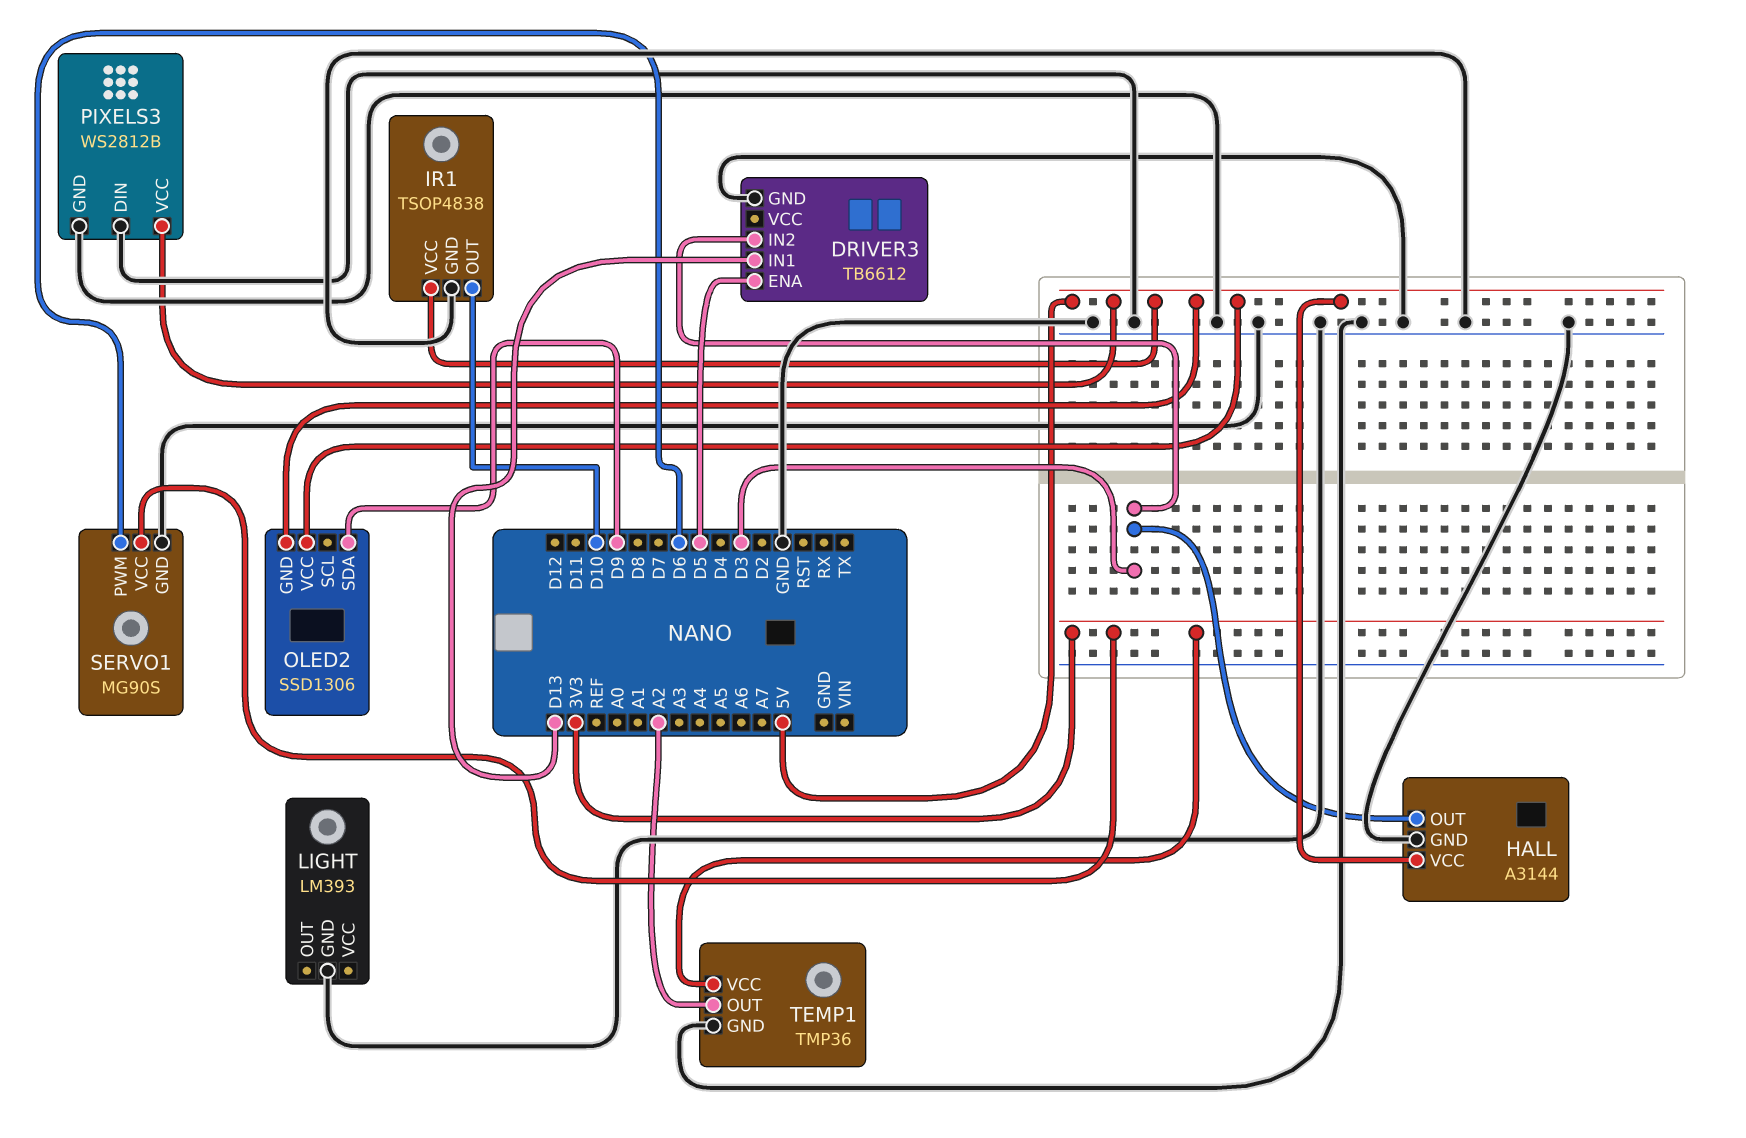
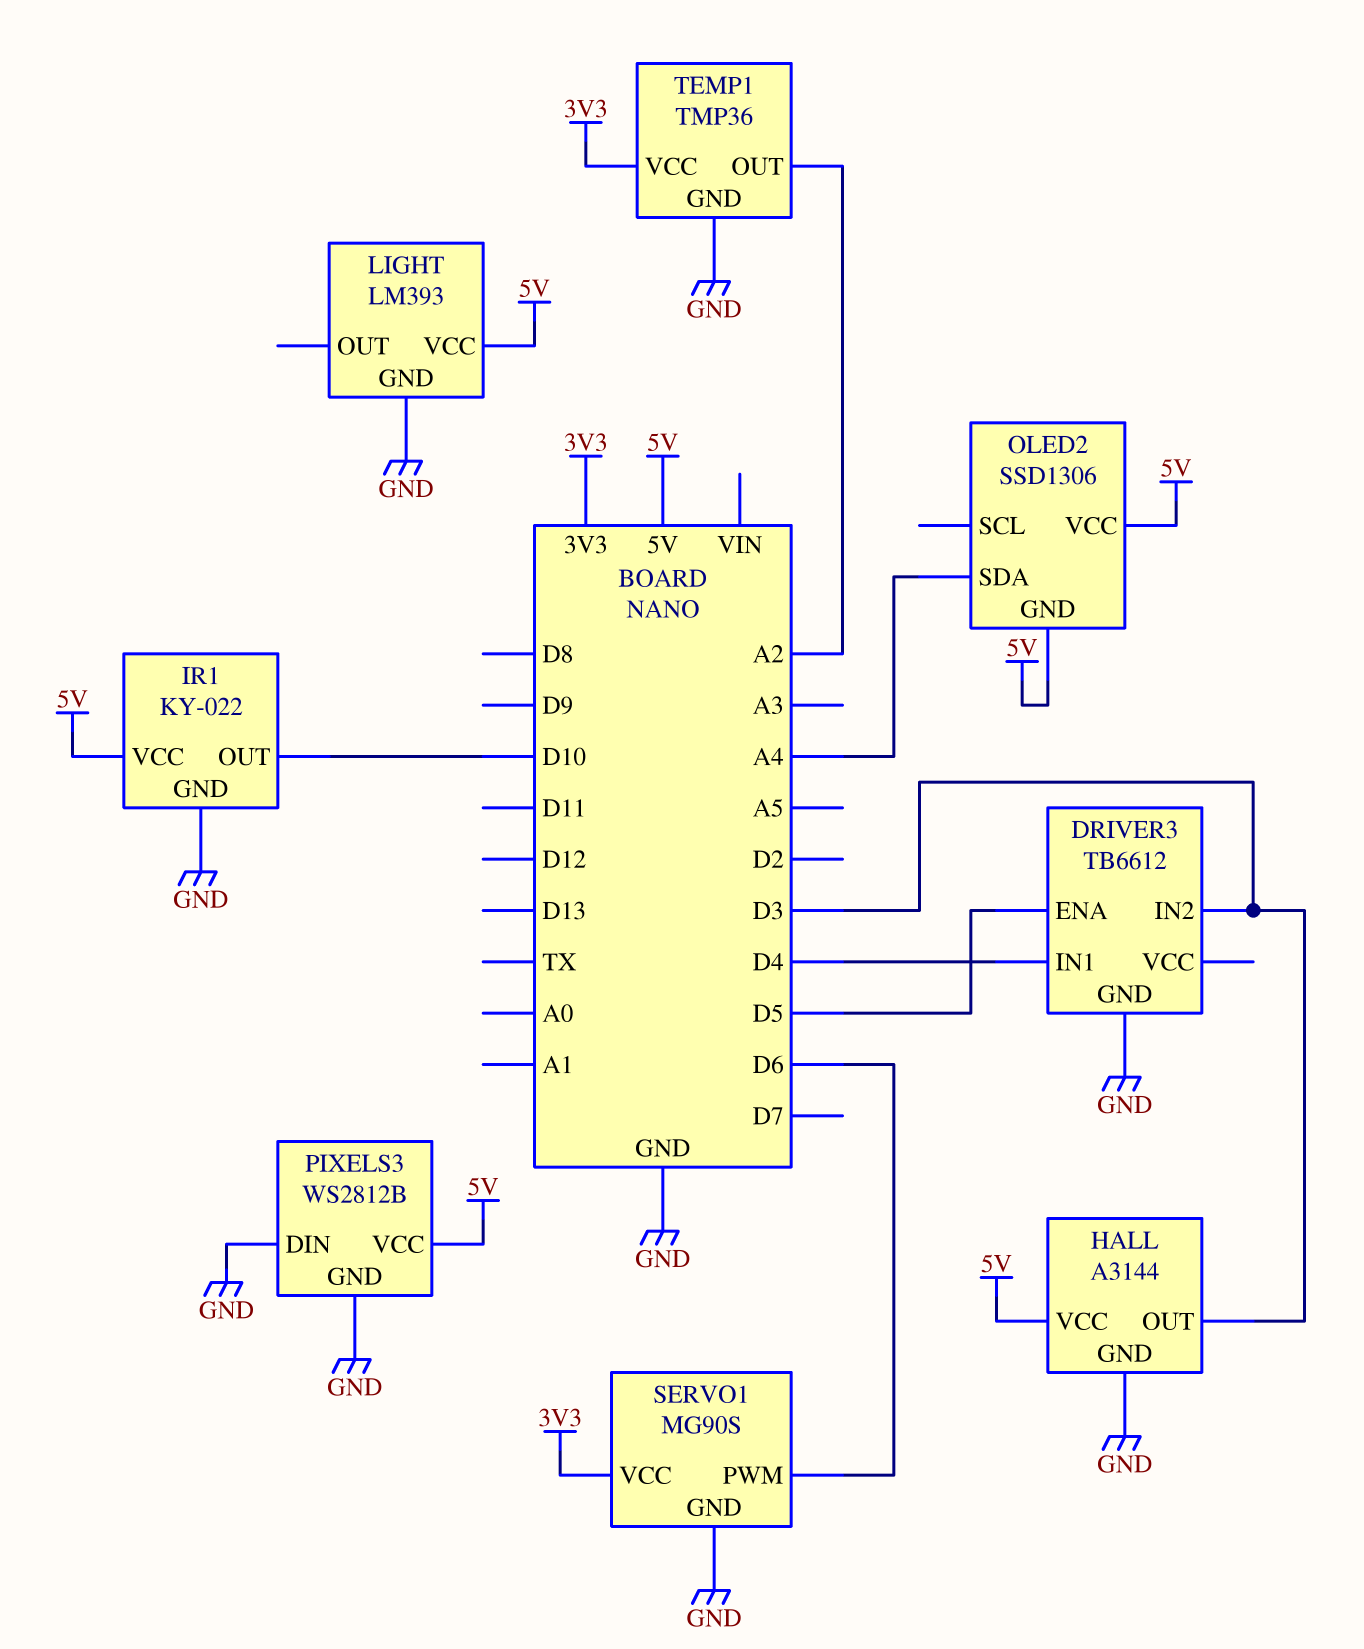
DRIVER3 pin IN1: D13 -> D4
IR1: TSOP4838 -> KY-022
LIGHT pin VCC: none -> 5V
OLED2 pin SDA: D9 -> A4

